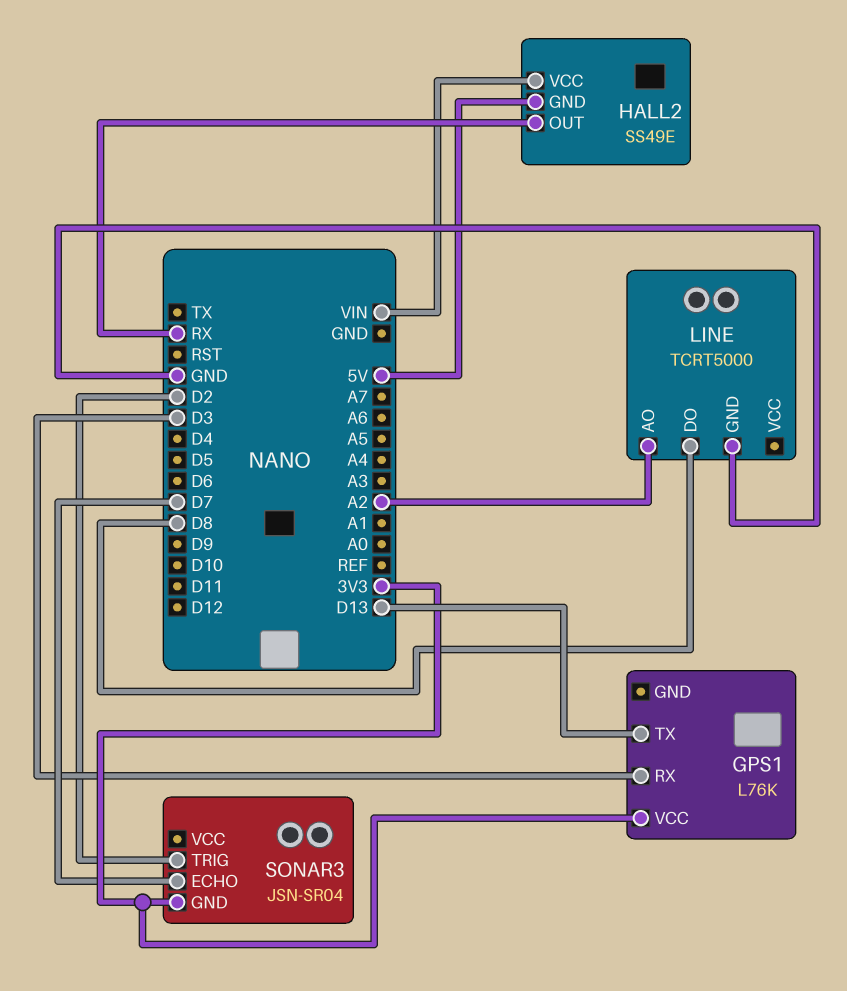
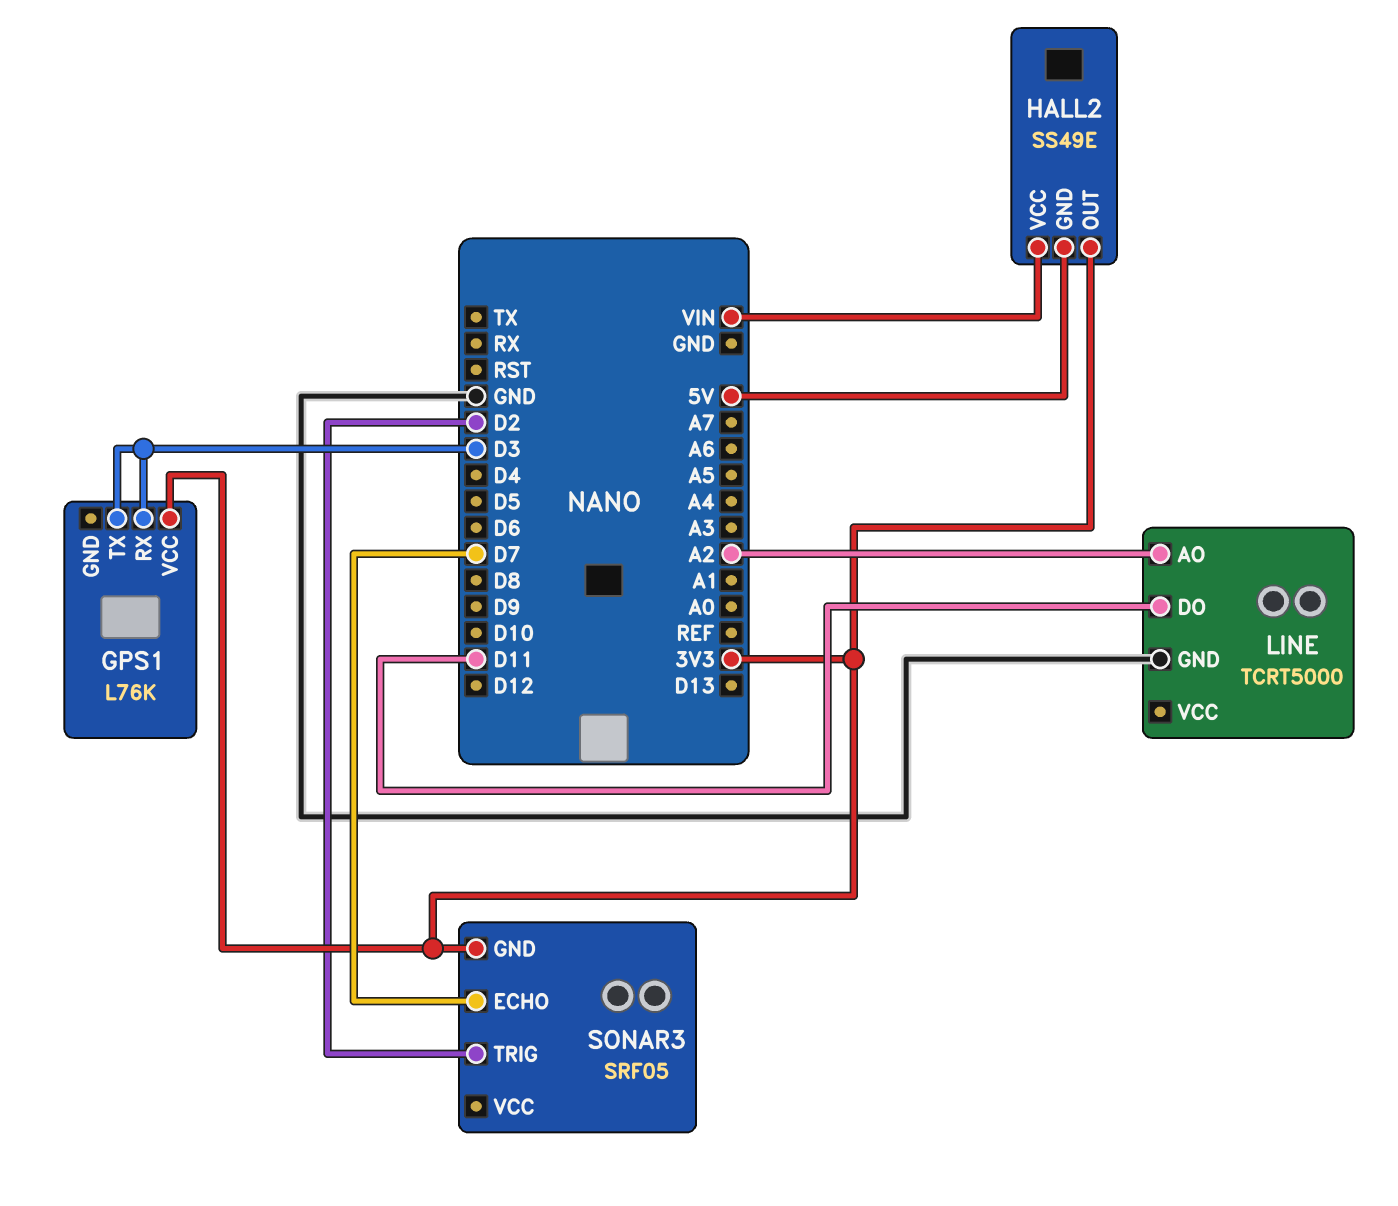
GPS1 pin TX: D13 -> D3
HALL2 pin OUT: RX -> 3V3
LINE pin DO: D8 -> D11
SONAR3: JSN-SR04 -> SRF05

